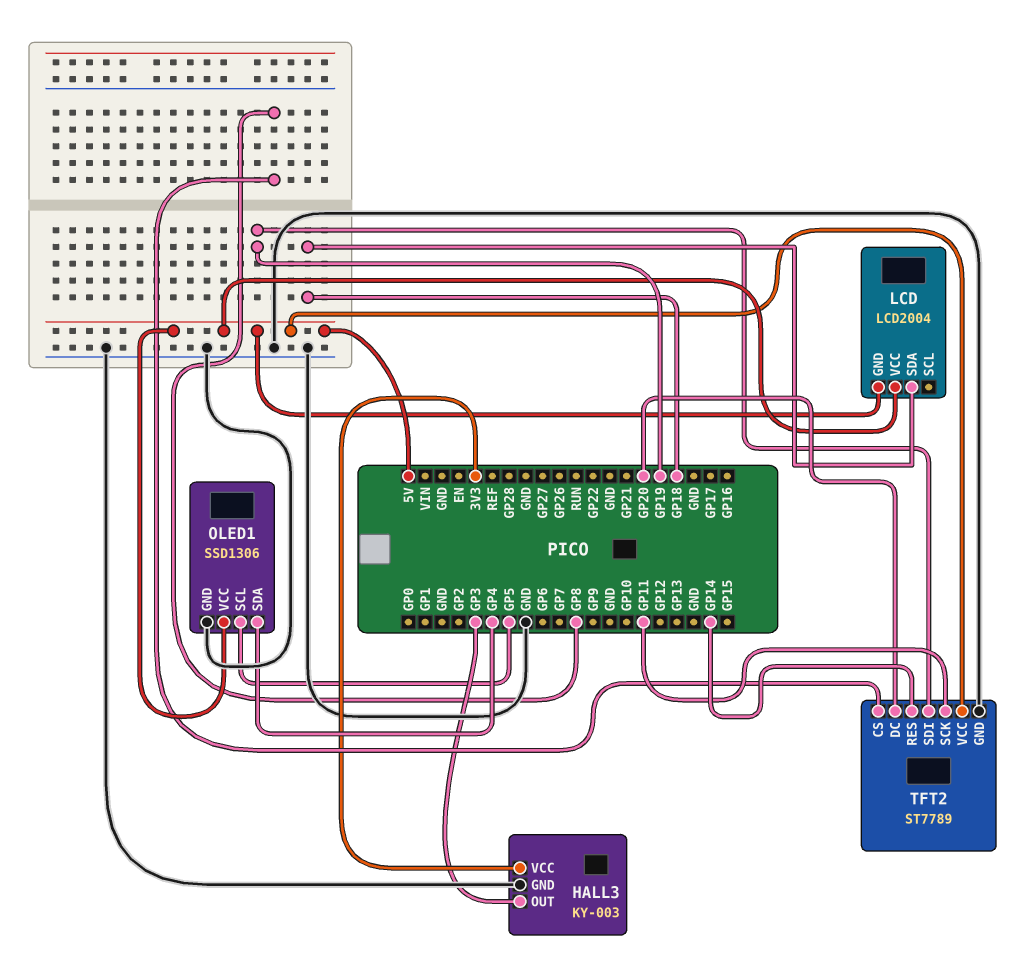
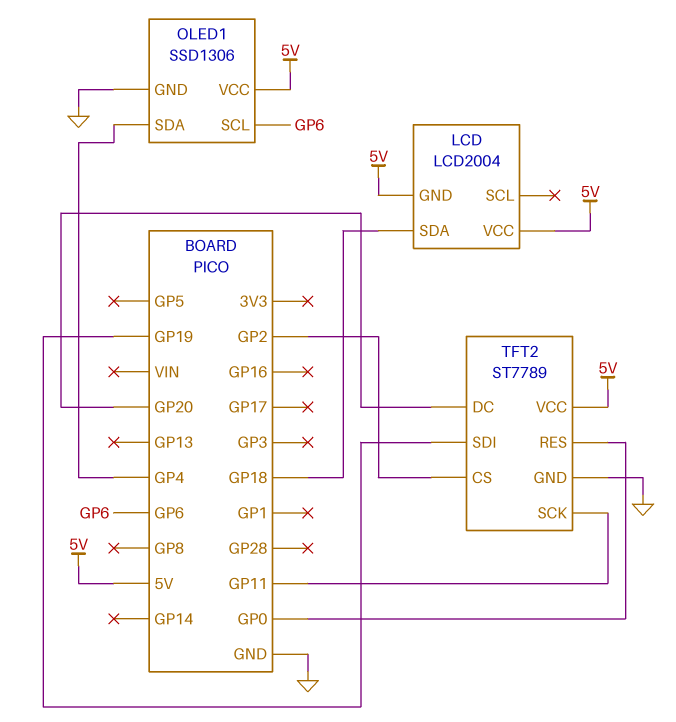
HALL3: KY-003 -> none
HALL3 pin GND: GND -> none
HALL3 pin OUT: GP3 -> none
HALL3 pin VCC: 3V3 -> none
OLED1 pin SCL: GP5 -> GP6
TFT2 pin CS: GP8 -> GP2
TFT2 pin RES: GP14 -> GP0

